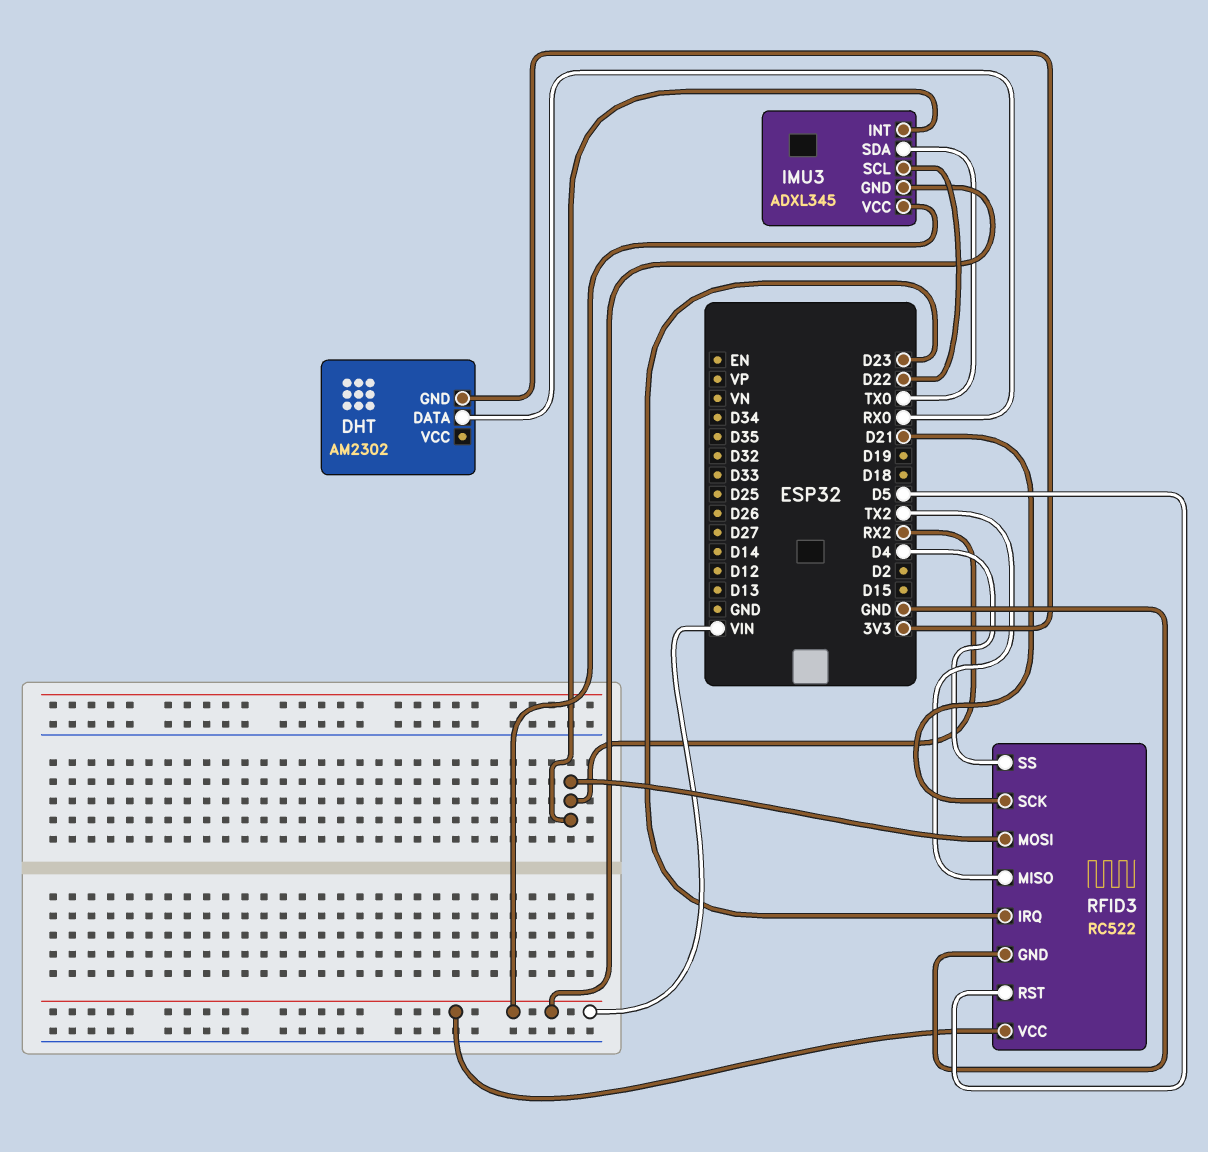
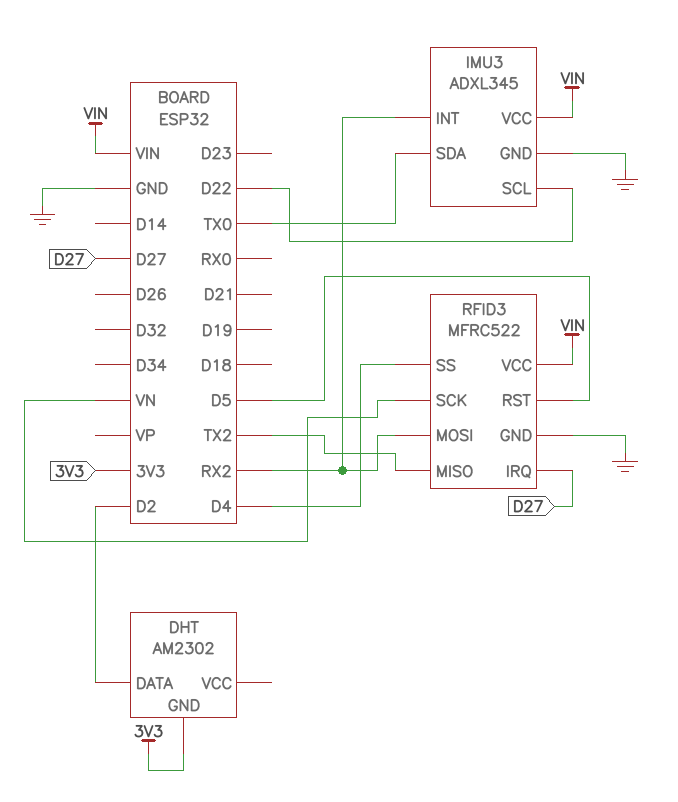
DHT pin DATA: RX0 -> D2
IMU3 pin GND: VIN -> GND
RFID3: RC522 -> MFRC522
RFID3 pin IRQ: D23 -> D27
RFID3 pin SCK: D21 -> VN

